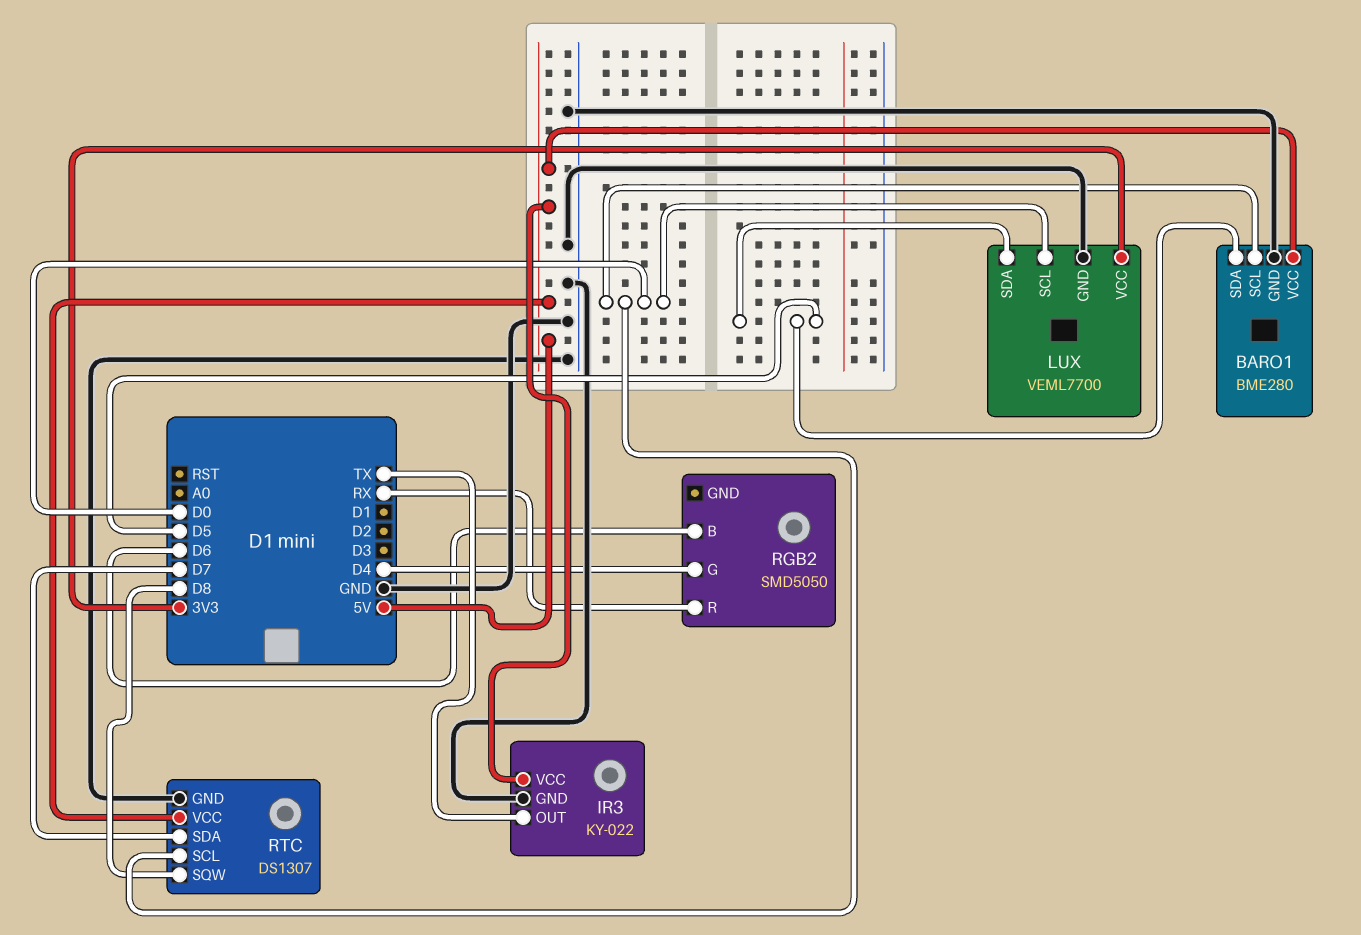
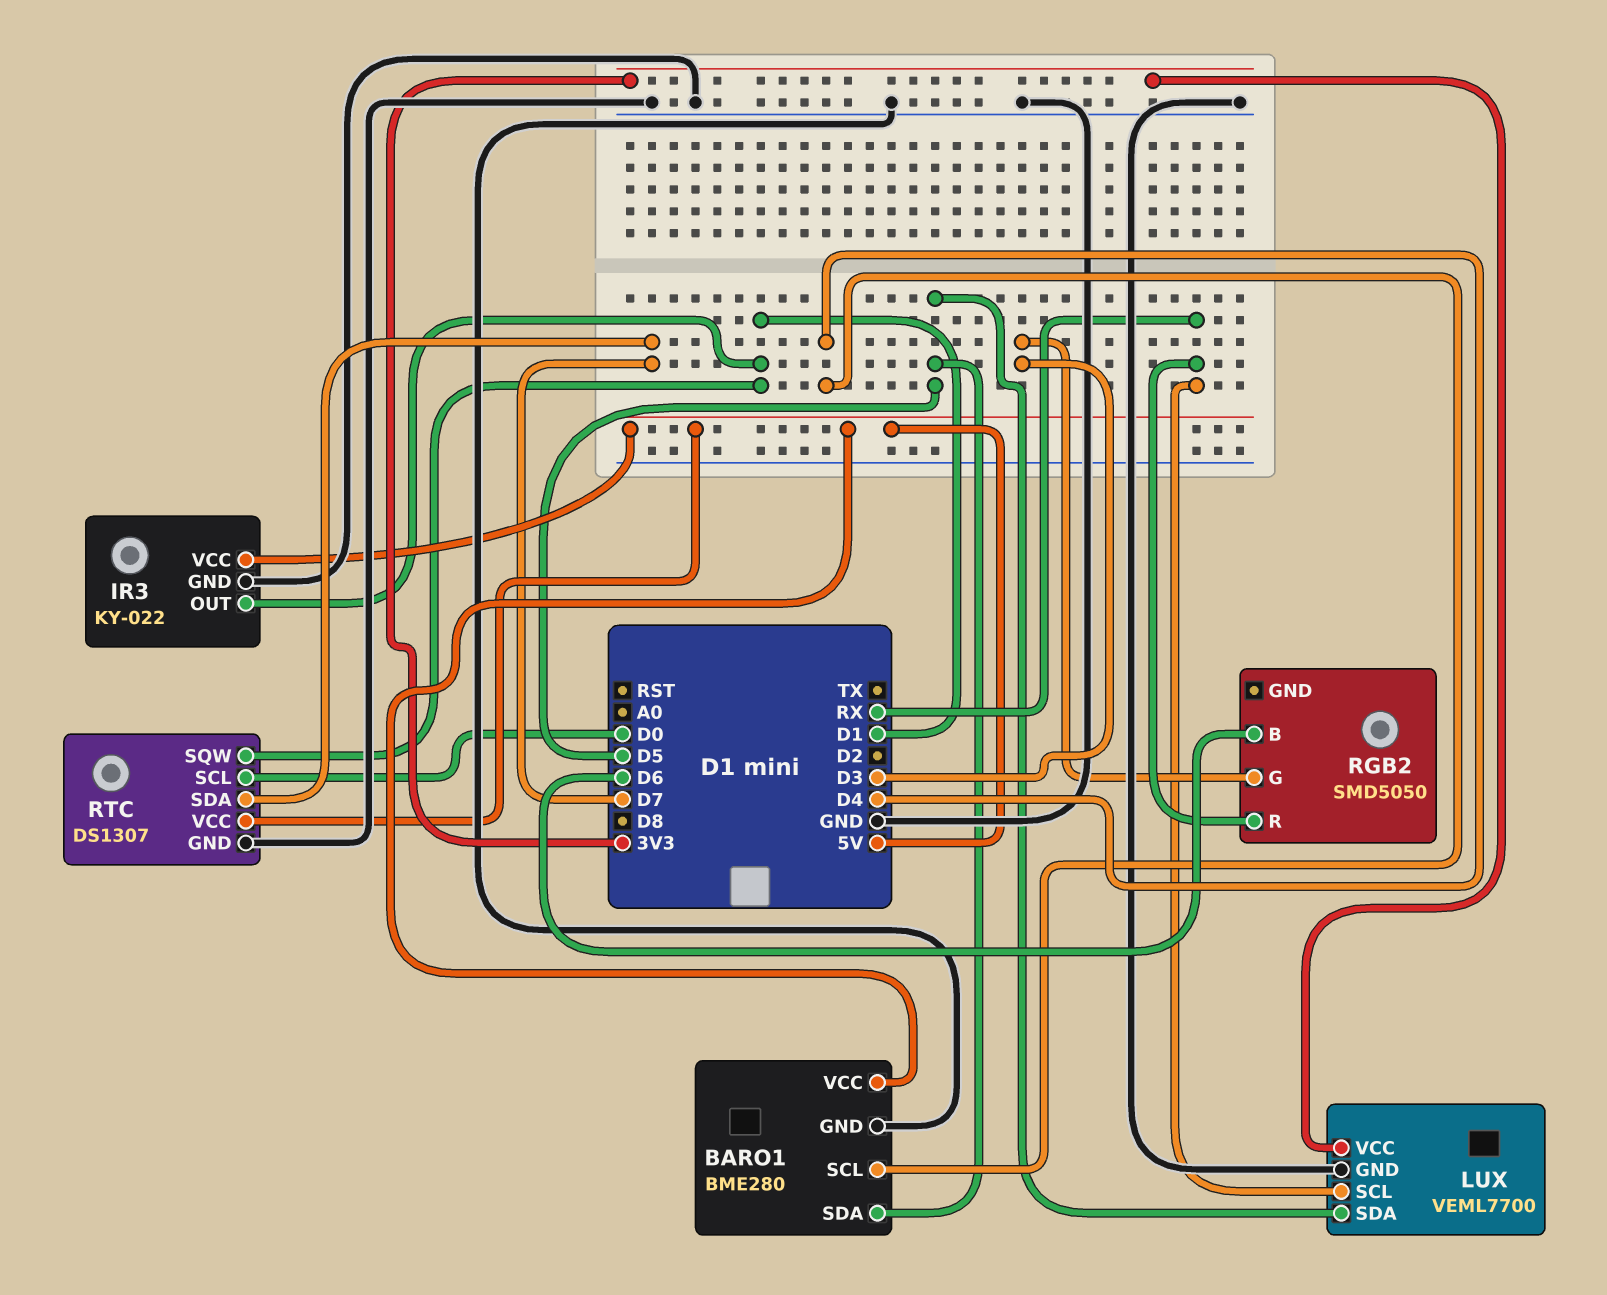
BARO1 pin SCL: D0 -> D4
IR3 pin OUT: TX -> D1
LUX pin SCL: D0 -> RX
RGB2 pin G: D4 -> D3
RTC pin SQW: D8 -> D1

